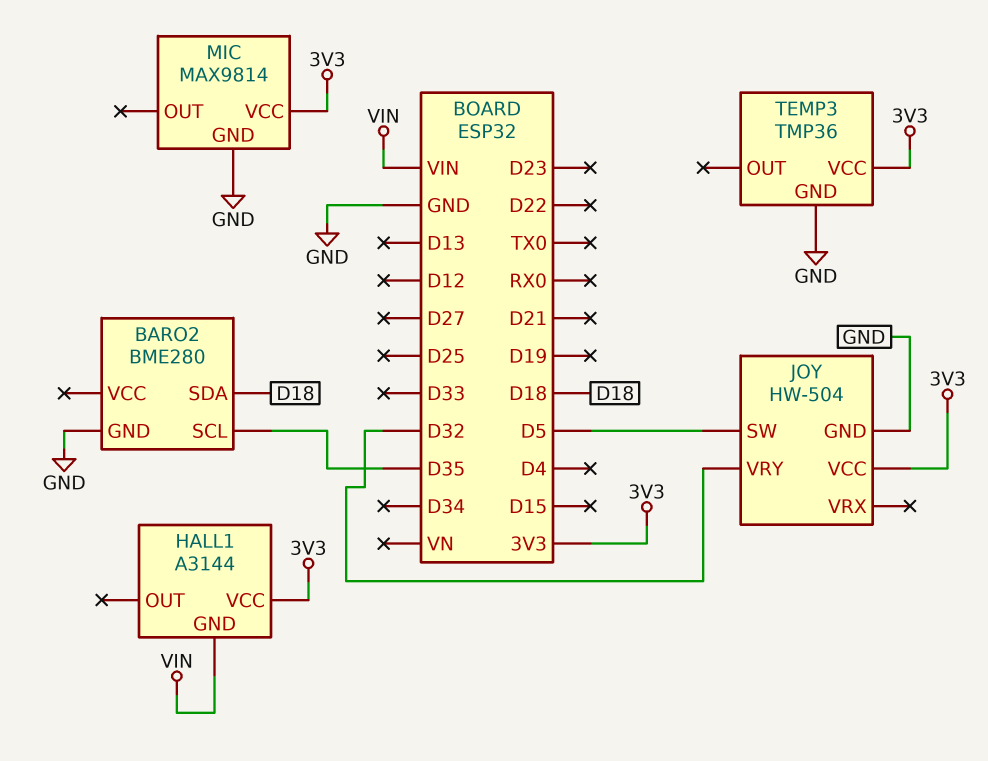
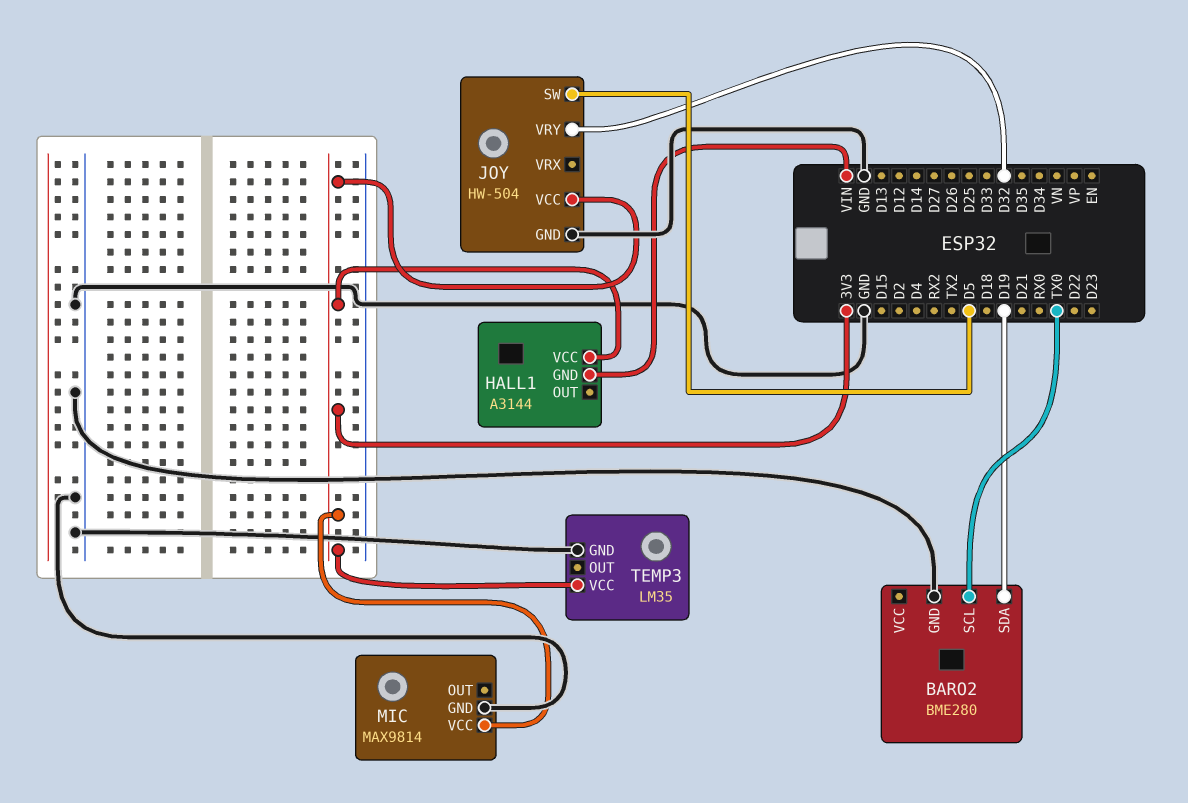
BARO2 pin SCL: D35 -> TX0
BARO2 pin SDA: D18 -> D19
TEMP3: TMP36 -> LM35

